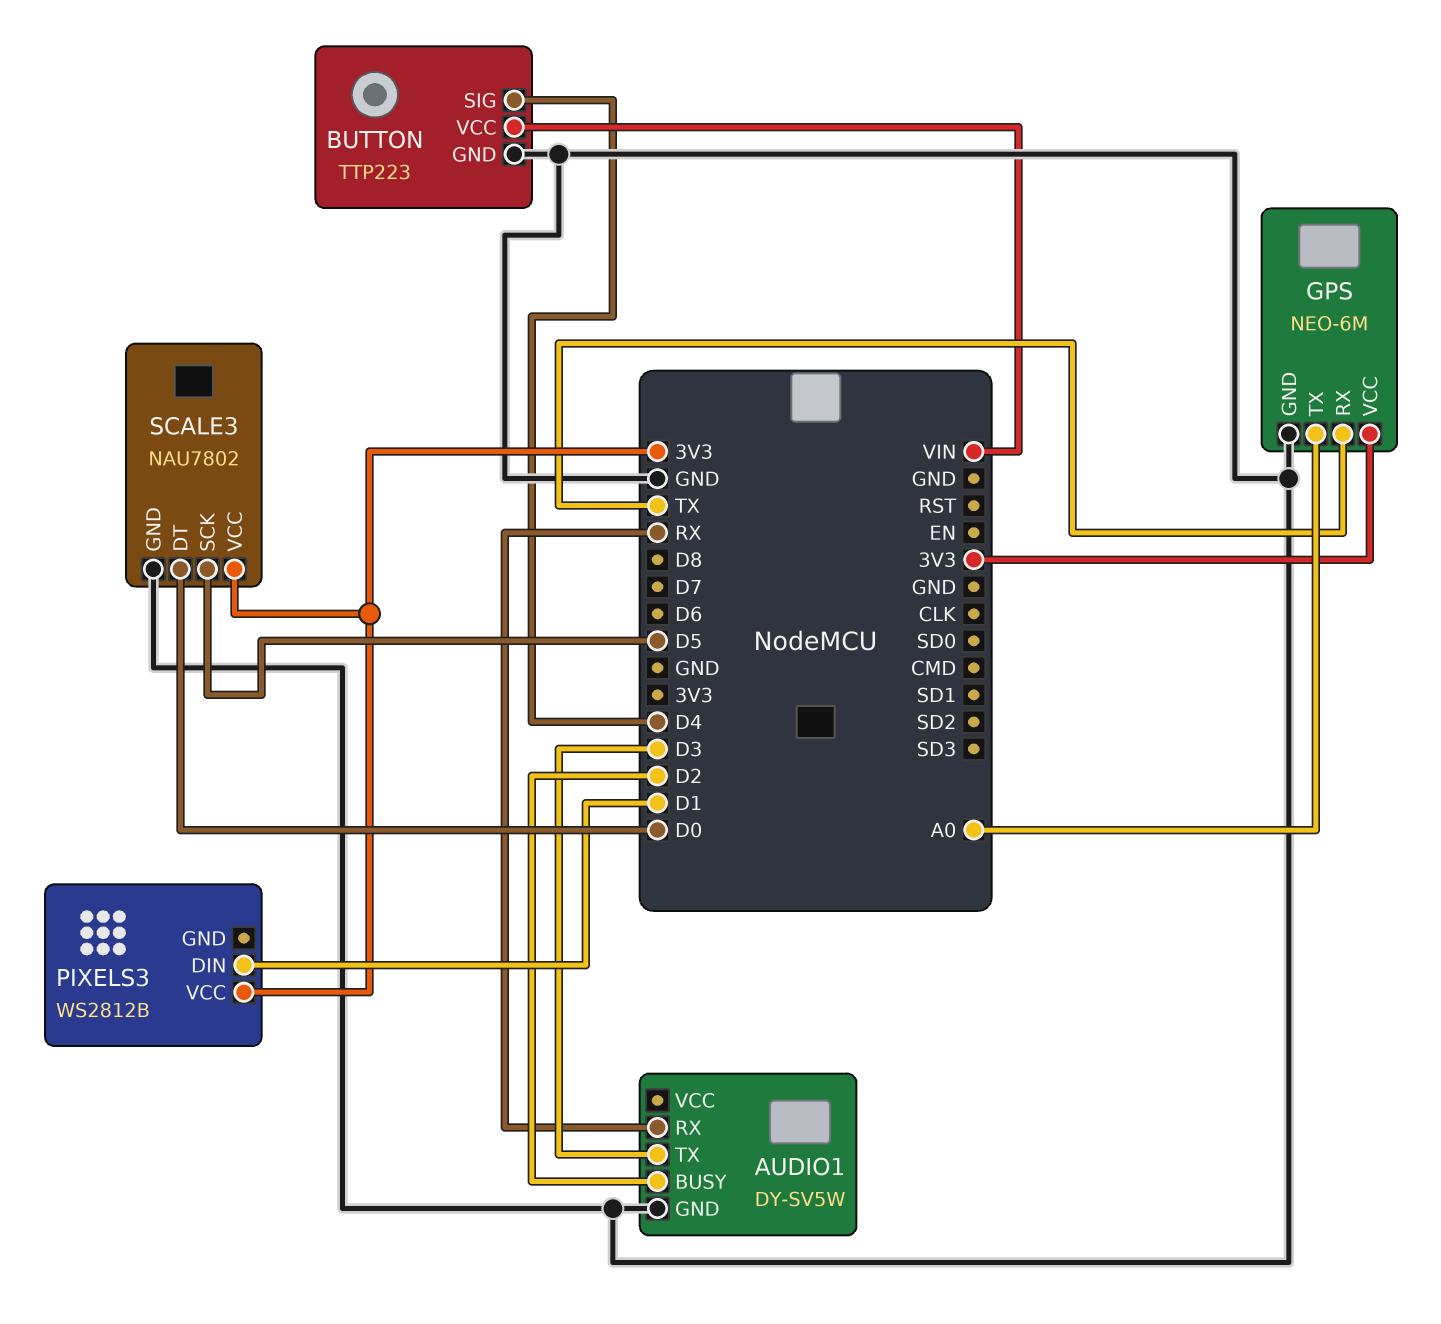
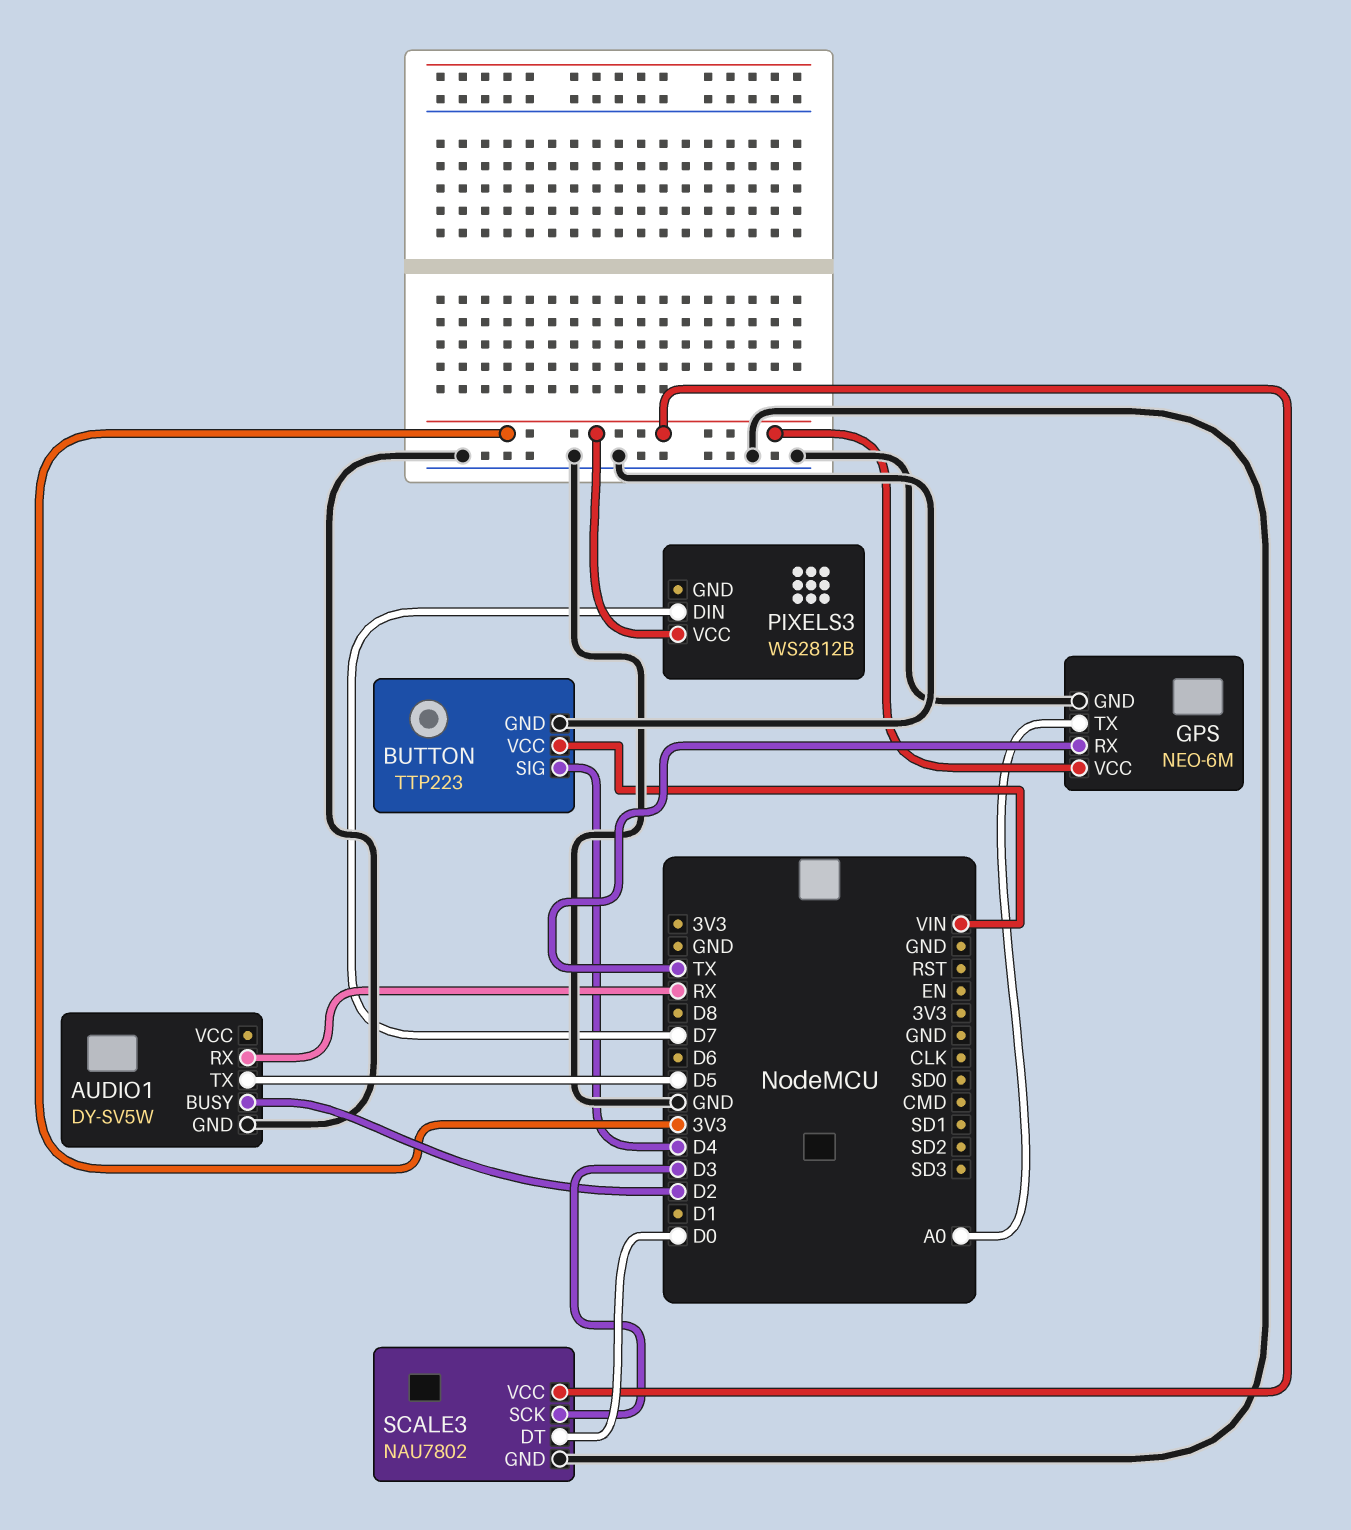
AUDIO1 pin TX: D3 -> D5
PIXELS3 pin DIN: D1 -> D7
SCALE3 pin SCK: D5 -> D3

